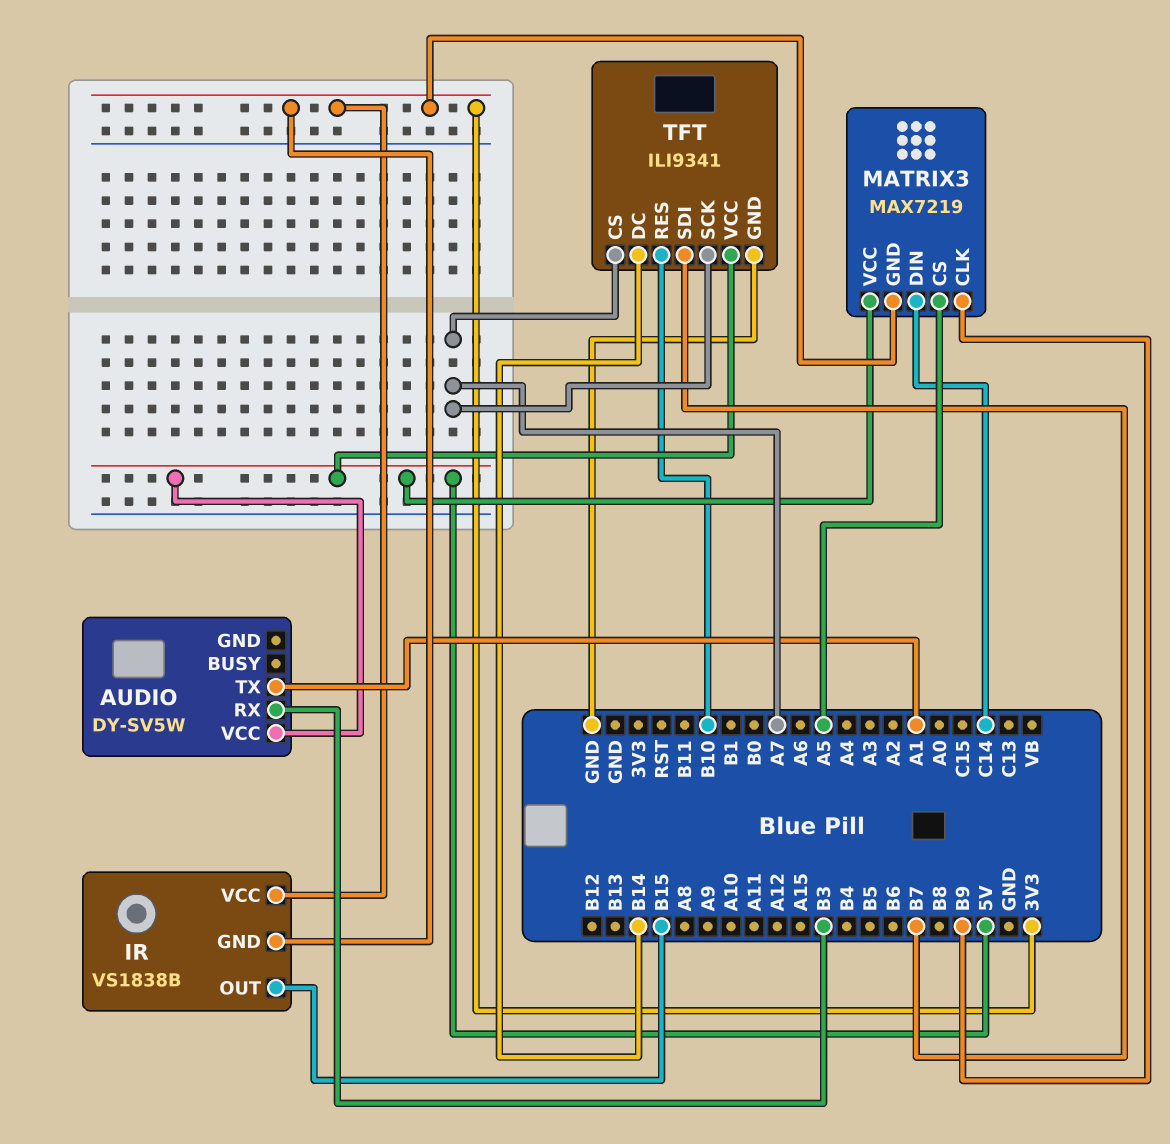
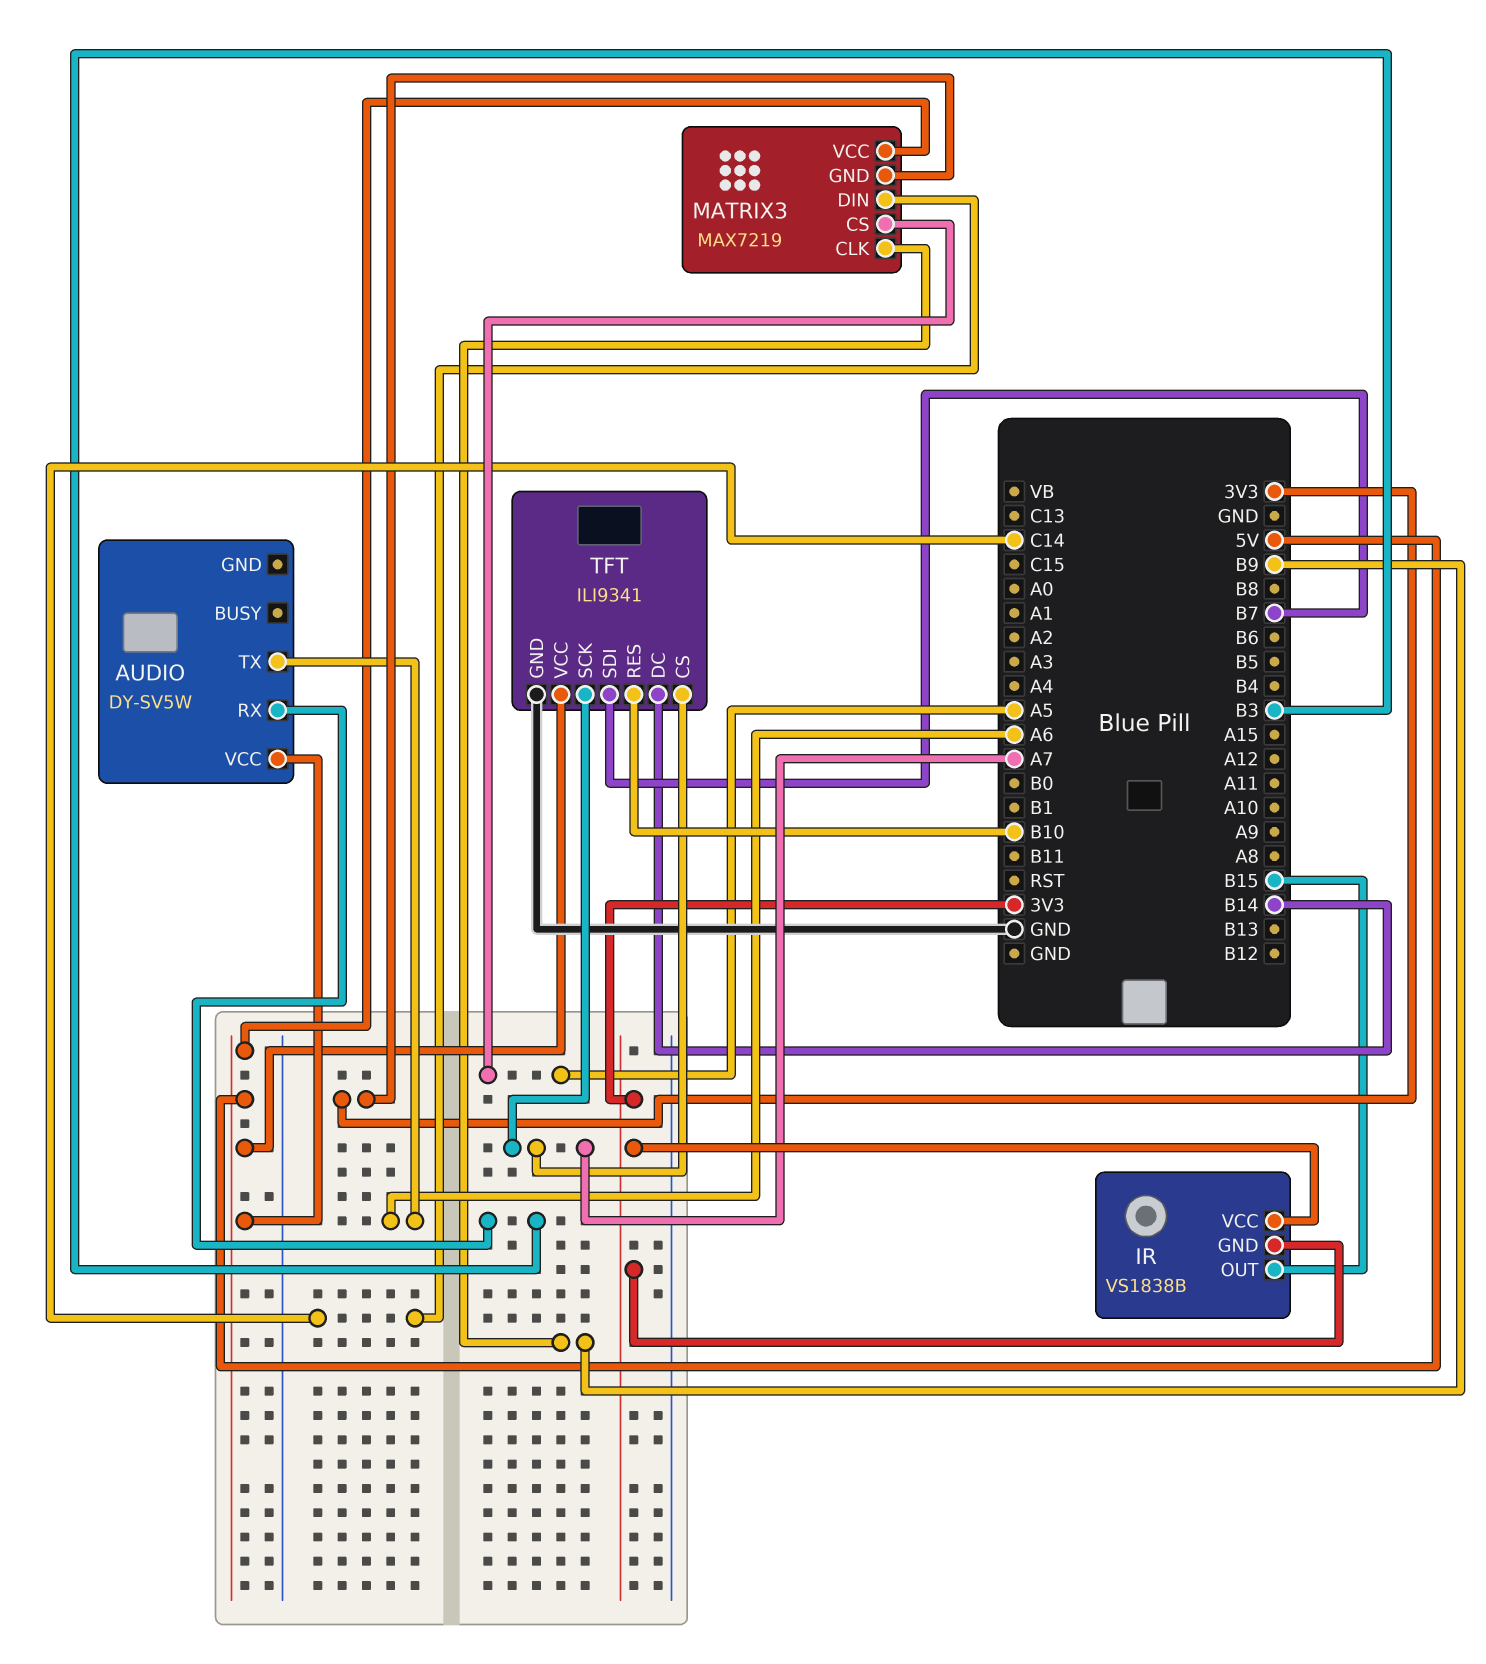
AUDIO pin TX: A1 -> A6

